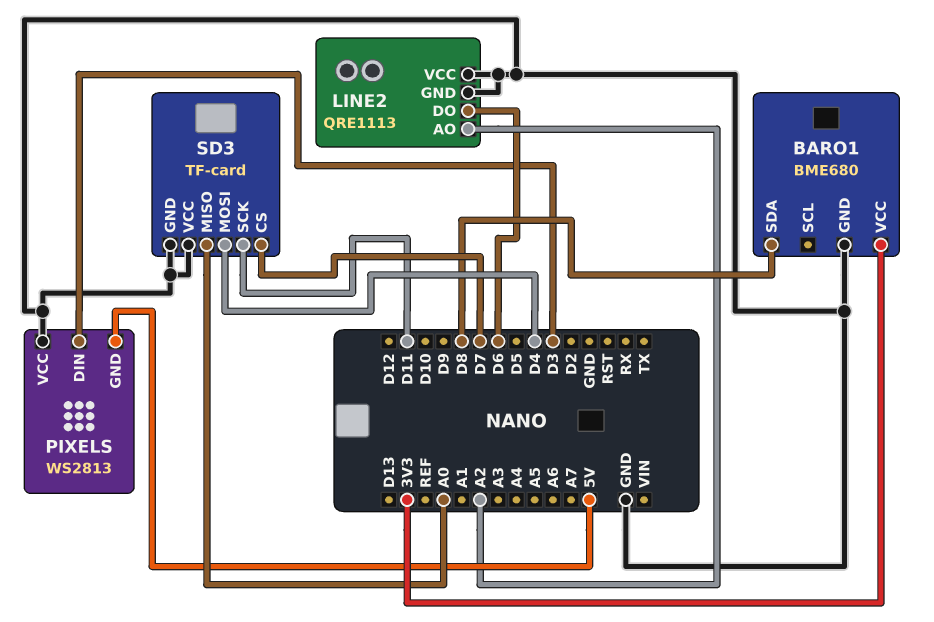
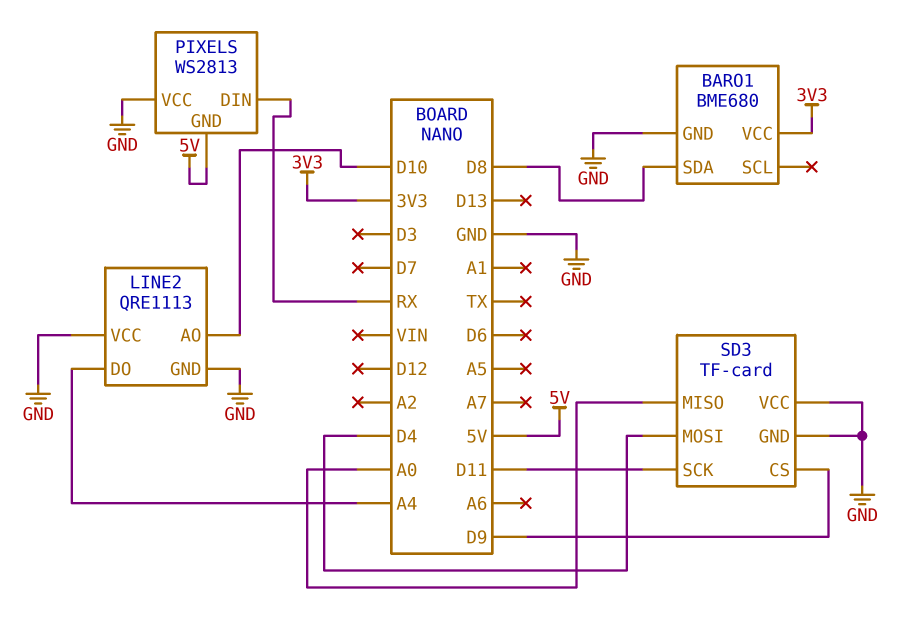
LINE2 pin AO: A2 -> D10
LINE2 pin DO: D6 -> A4
PIXELS pin DIN: D3 -> RX
SD3 pin CS: D7 -> D9

